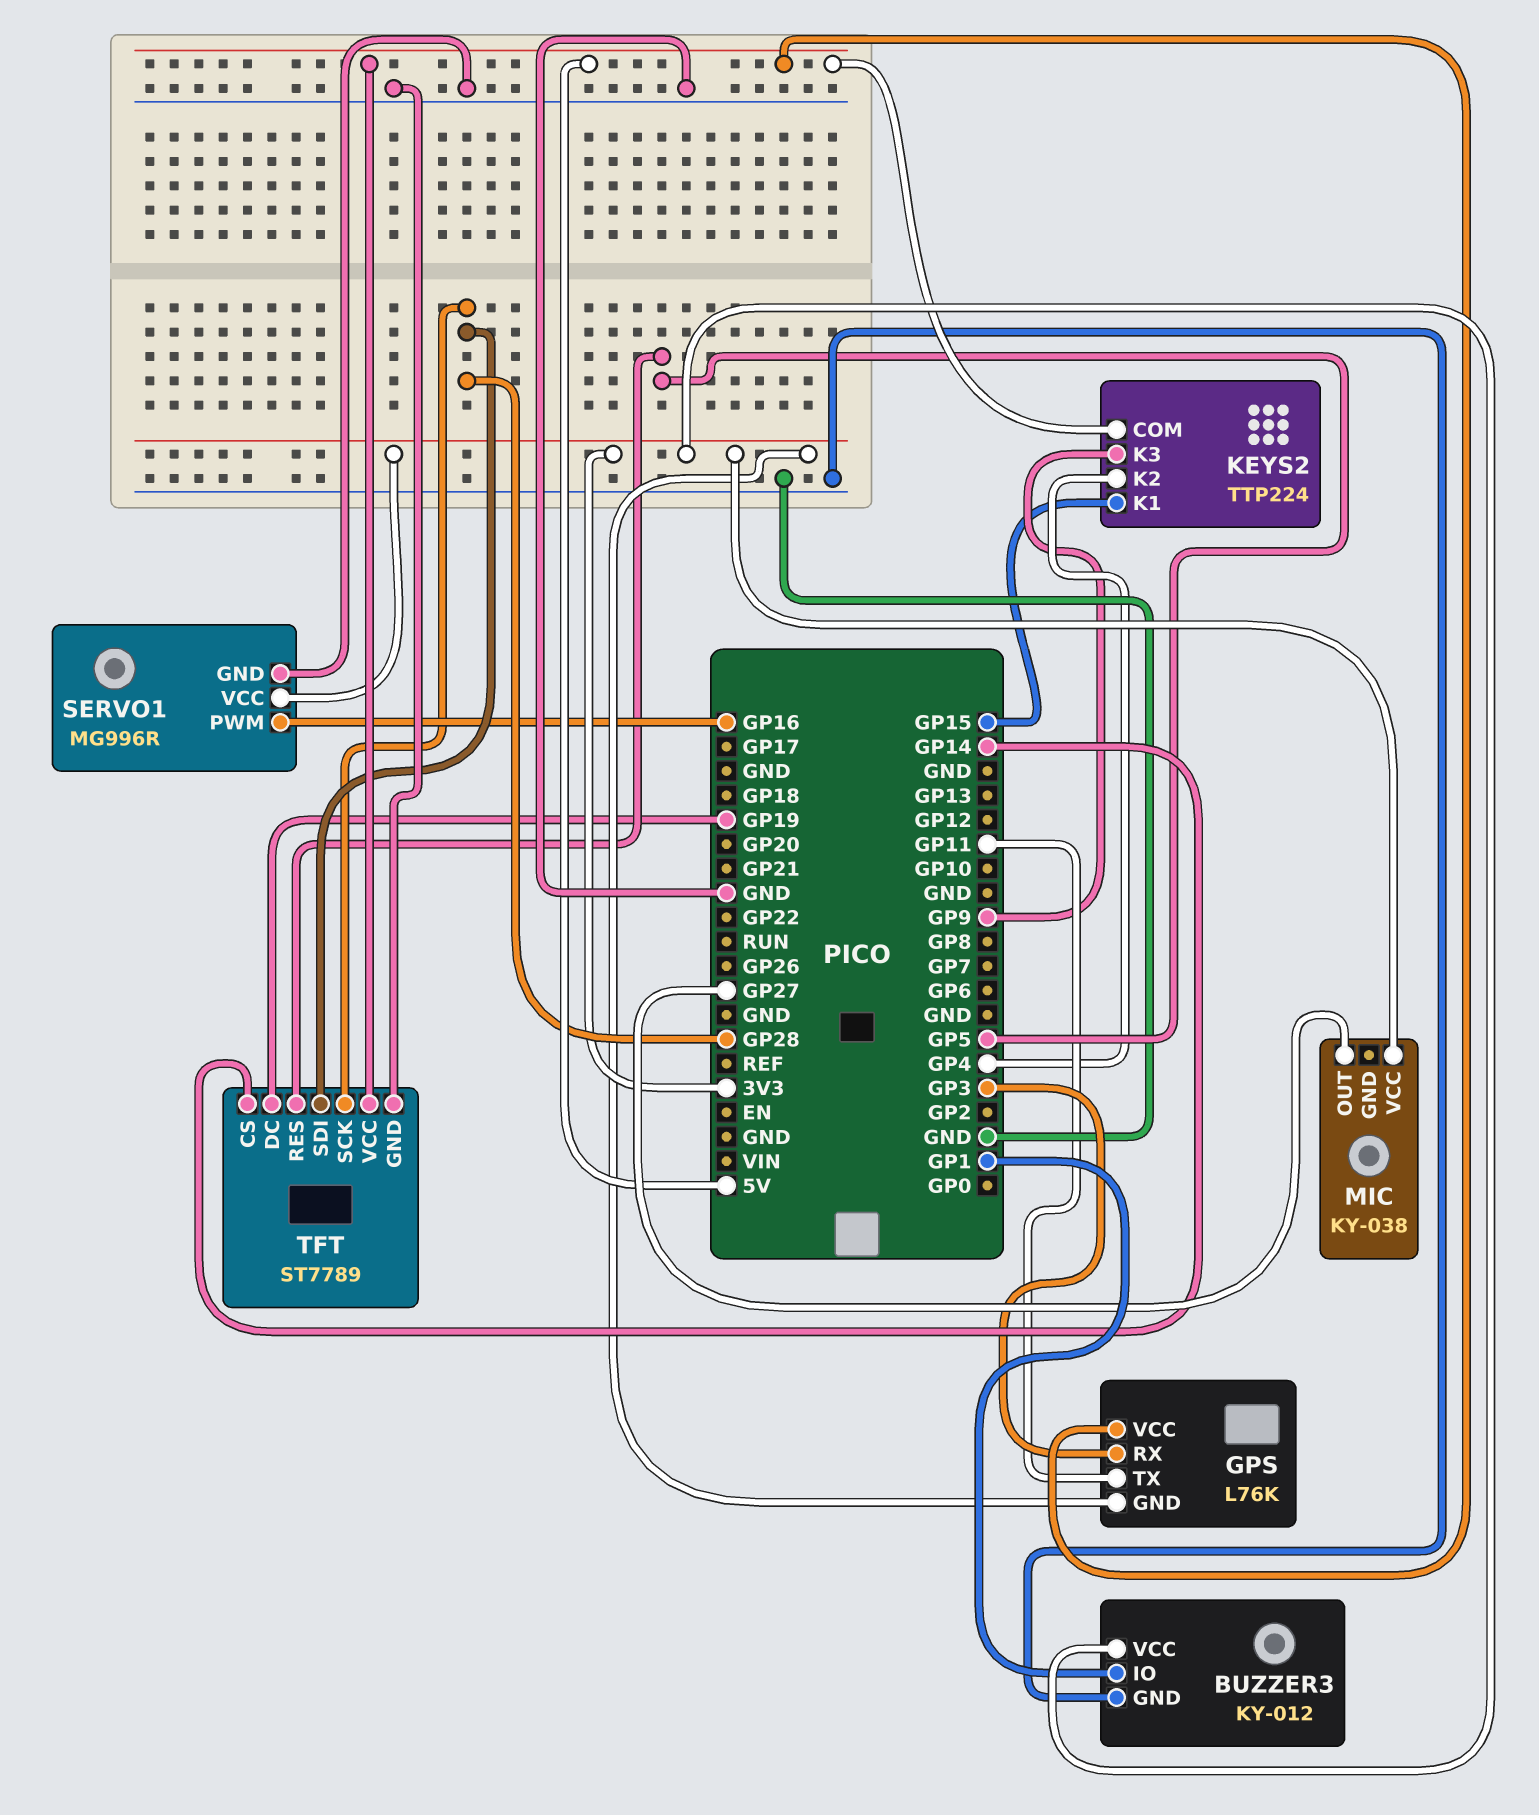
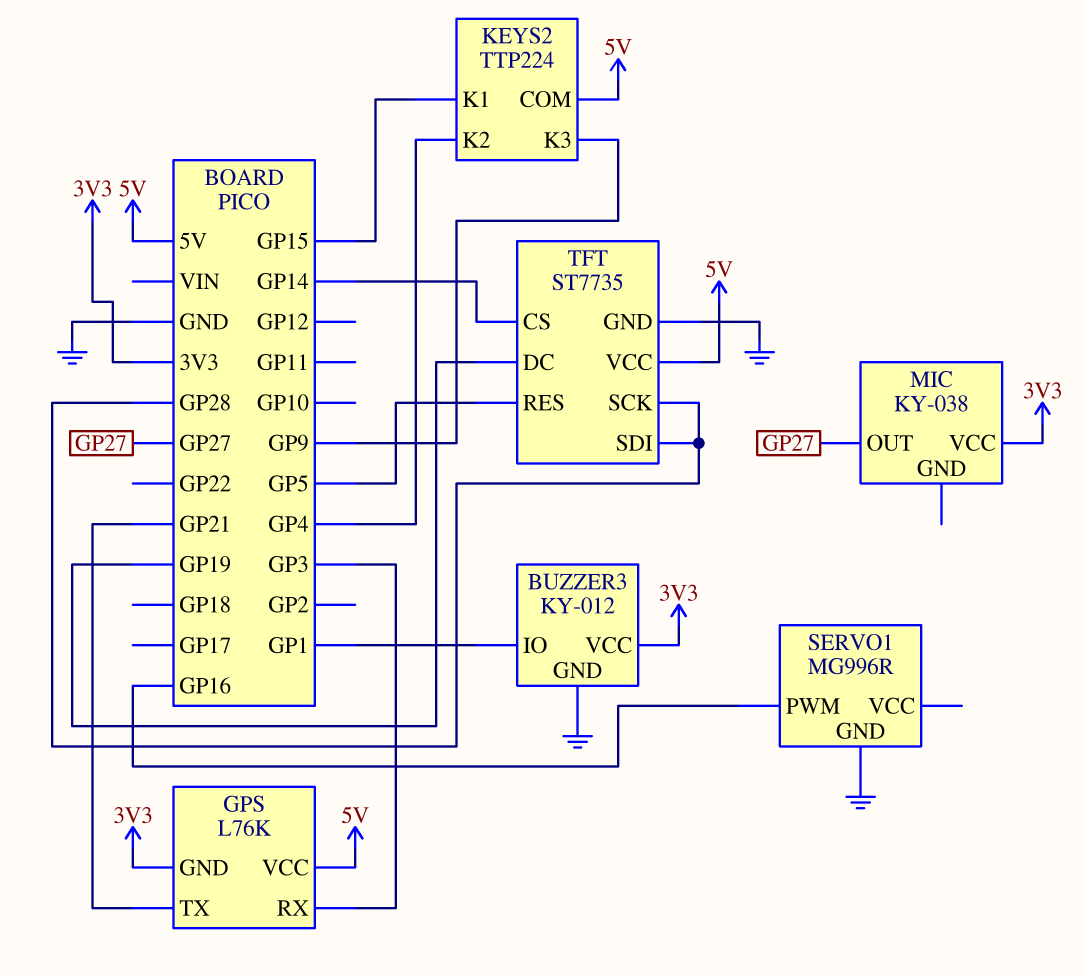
GPS pin TX: GP11 -> GP21
SERVO1 pin VCC: 3V3 -> none
TFT: ST7789 -> ST7735

